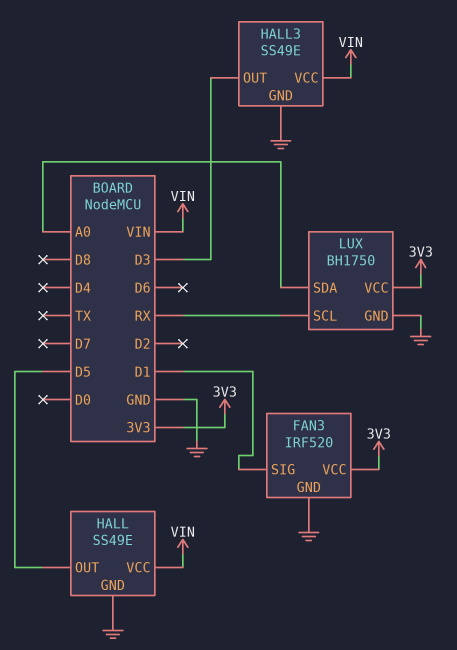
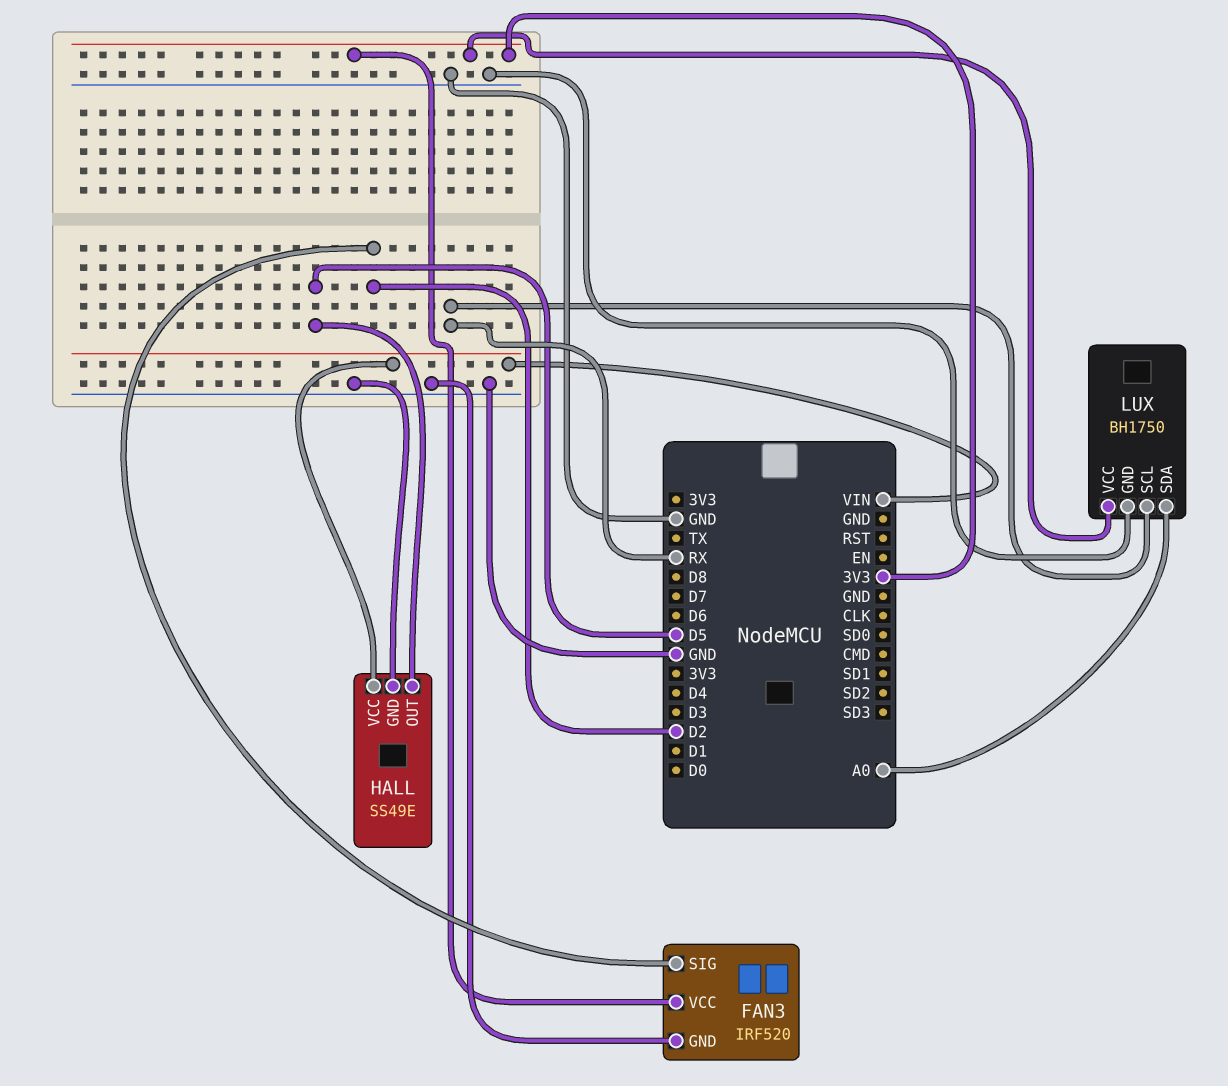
FAN3 pin SIG: D1 -> D2
HALL3: SS49E -> none
HALL3 pin GND: GND -> none
HALL3 pin OUT: D3 -> none
HALL3 pin VCC: VIN -> none

